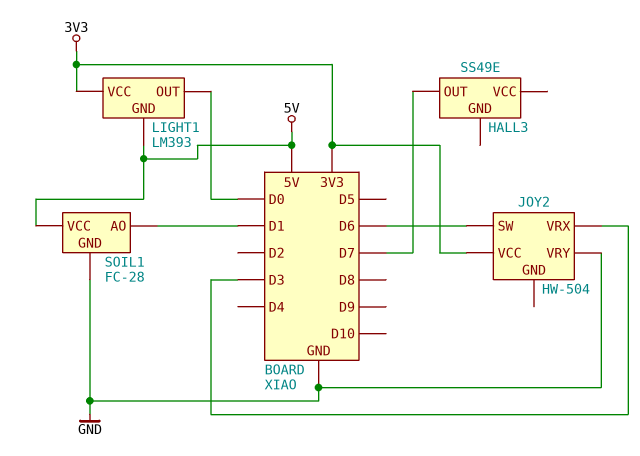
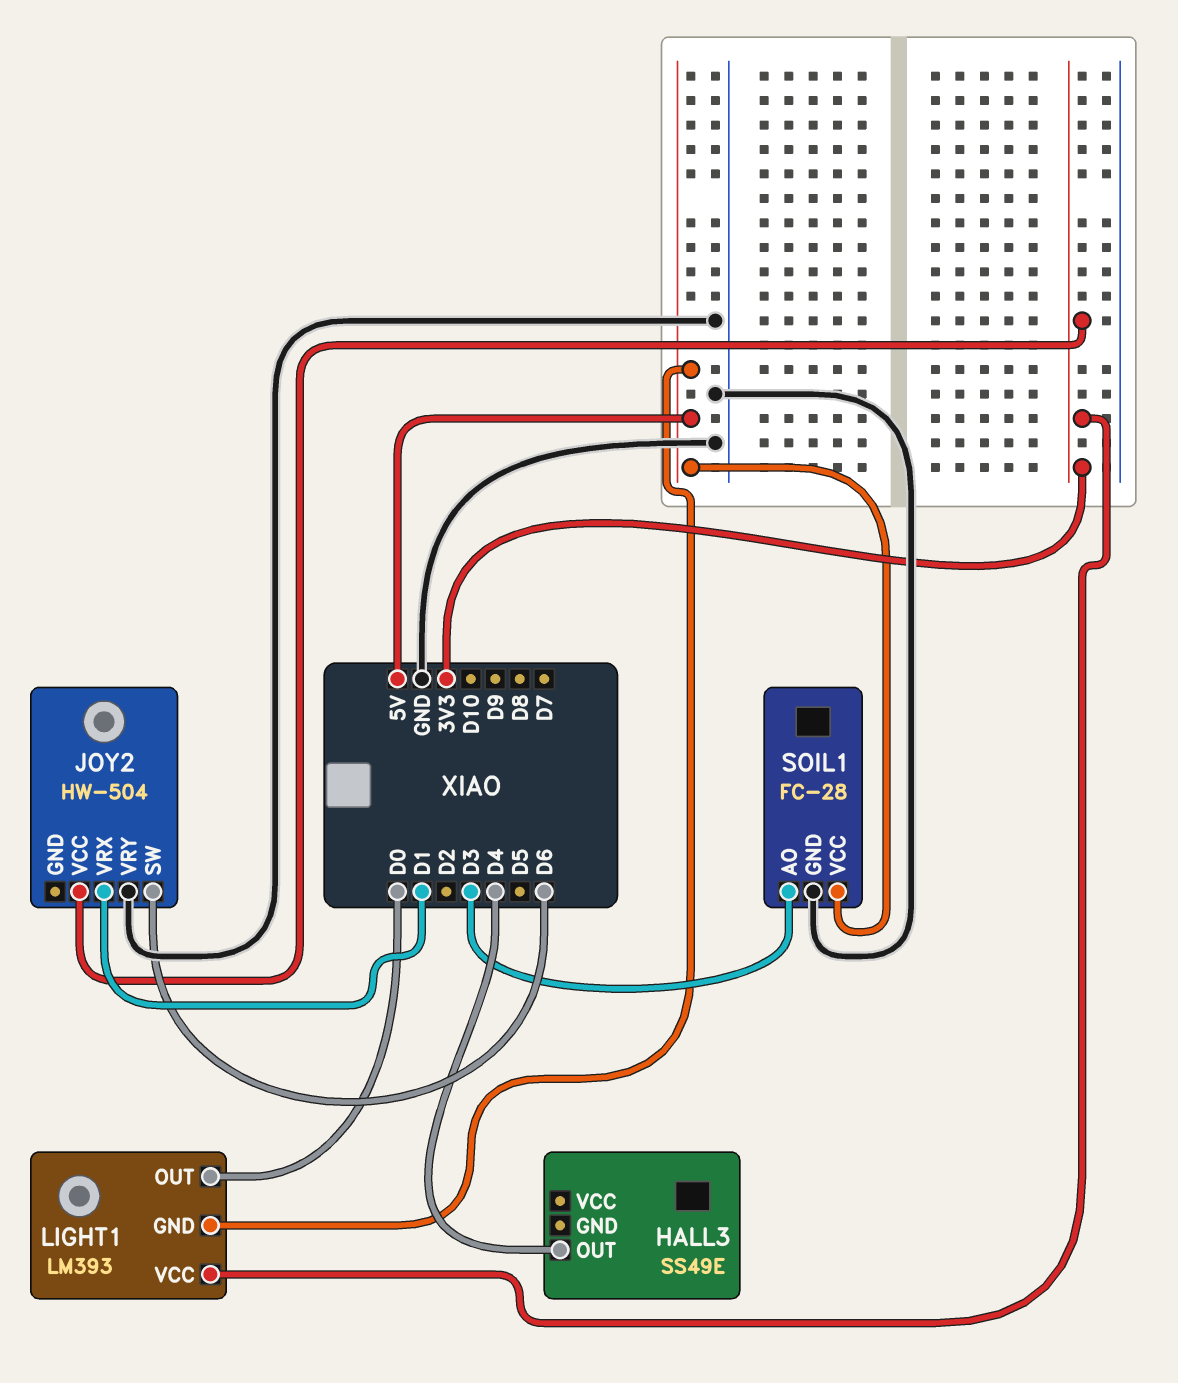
HALL3 pin OUT: D7 -> D4
JOY2 pin VRX: D3 -> D1
SOIL1 pin AO: D1 -> D3

